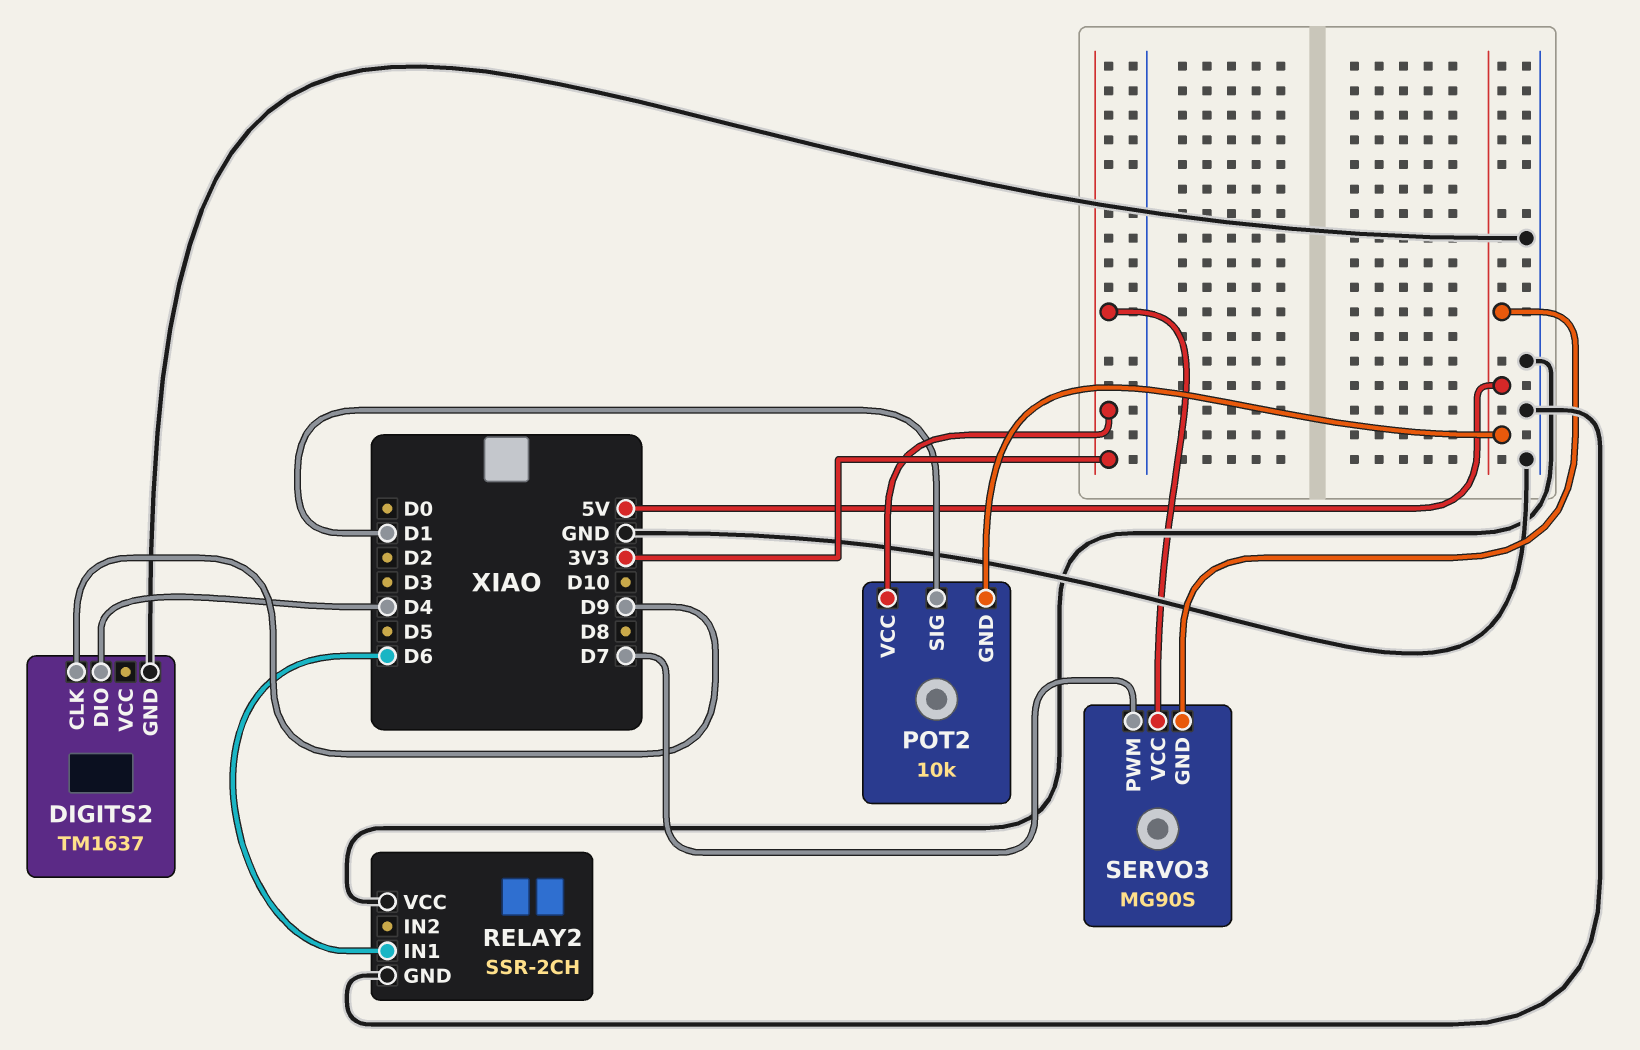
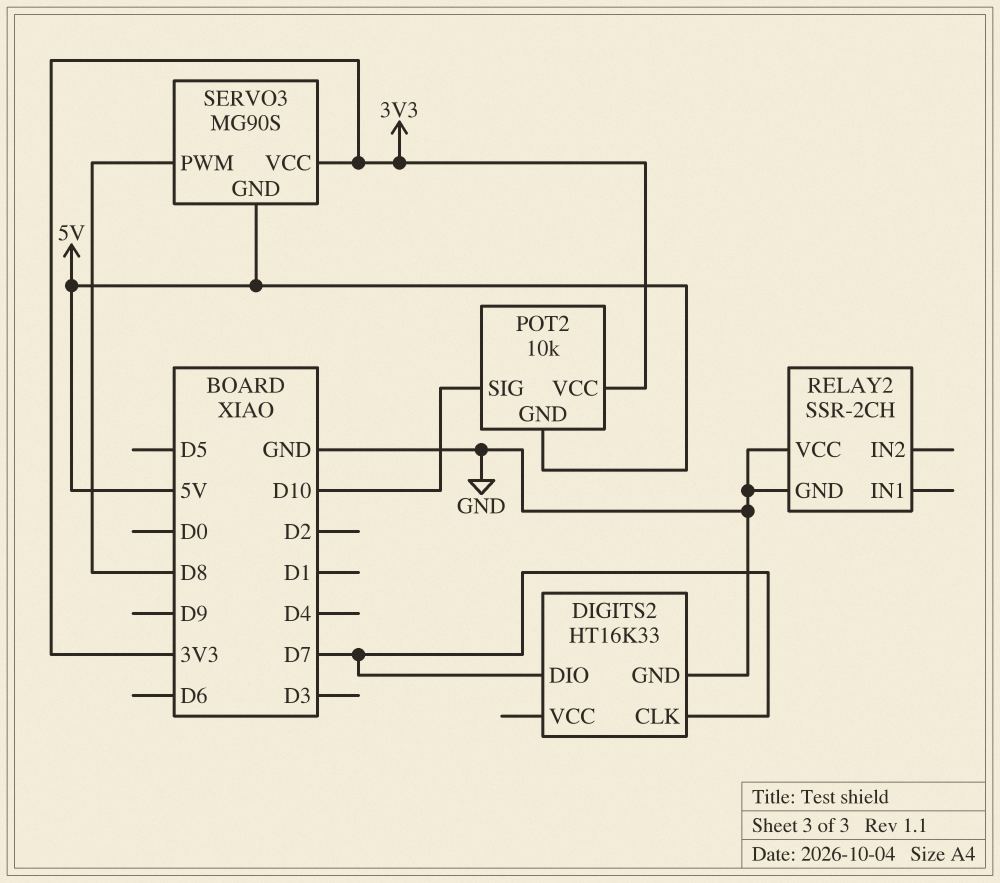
DIGITS2: TM1637 -> HT16K33
DIGITS2 pin CLK: D9 -> D7
DIGITS2 pin DIO: D4 -> D7
POT2 pin SIG: D1 -> D10
RELAY2 pin IN1: D6 -> none
SERVO3 pin PWM: D7 -> D8

